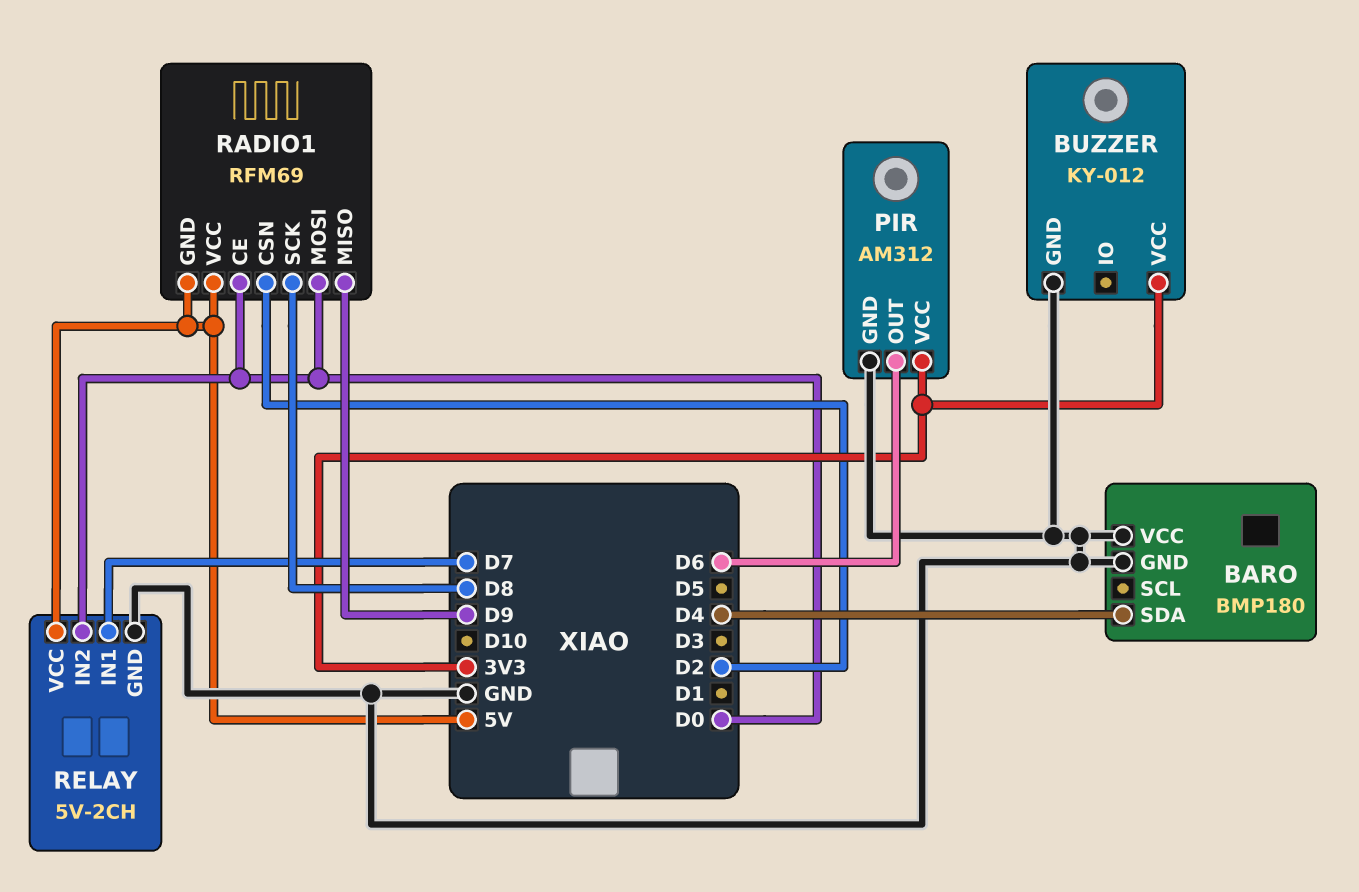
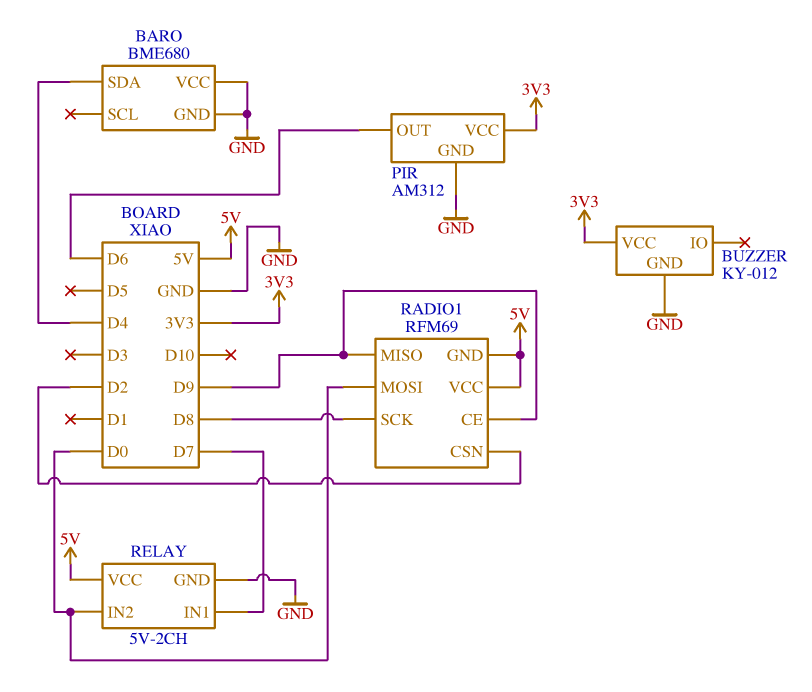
BARO: BMP180 -> BME680
RADIO1 pin CE: D0 -> D9

